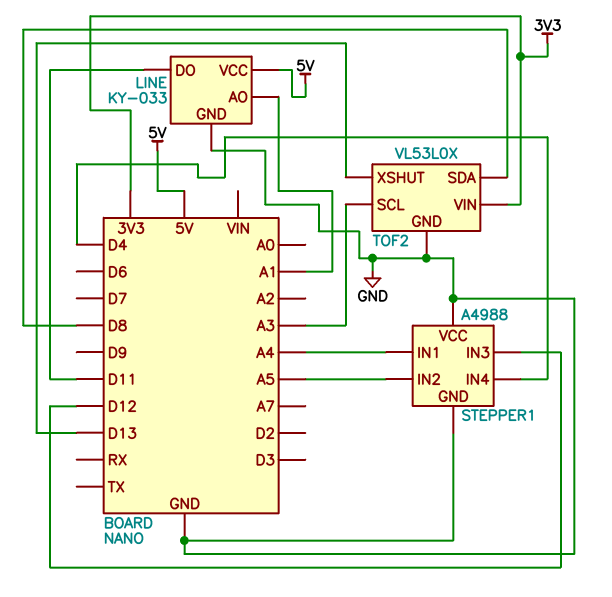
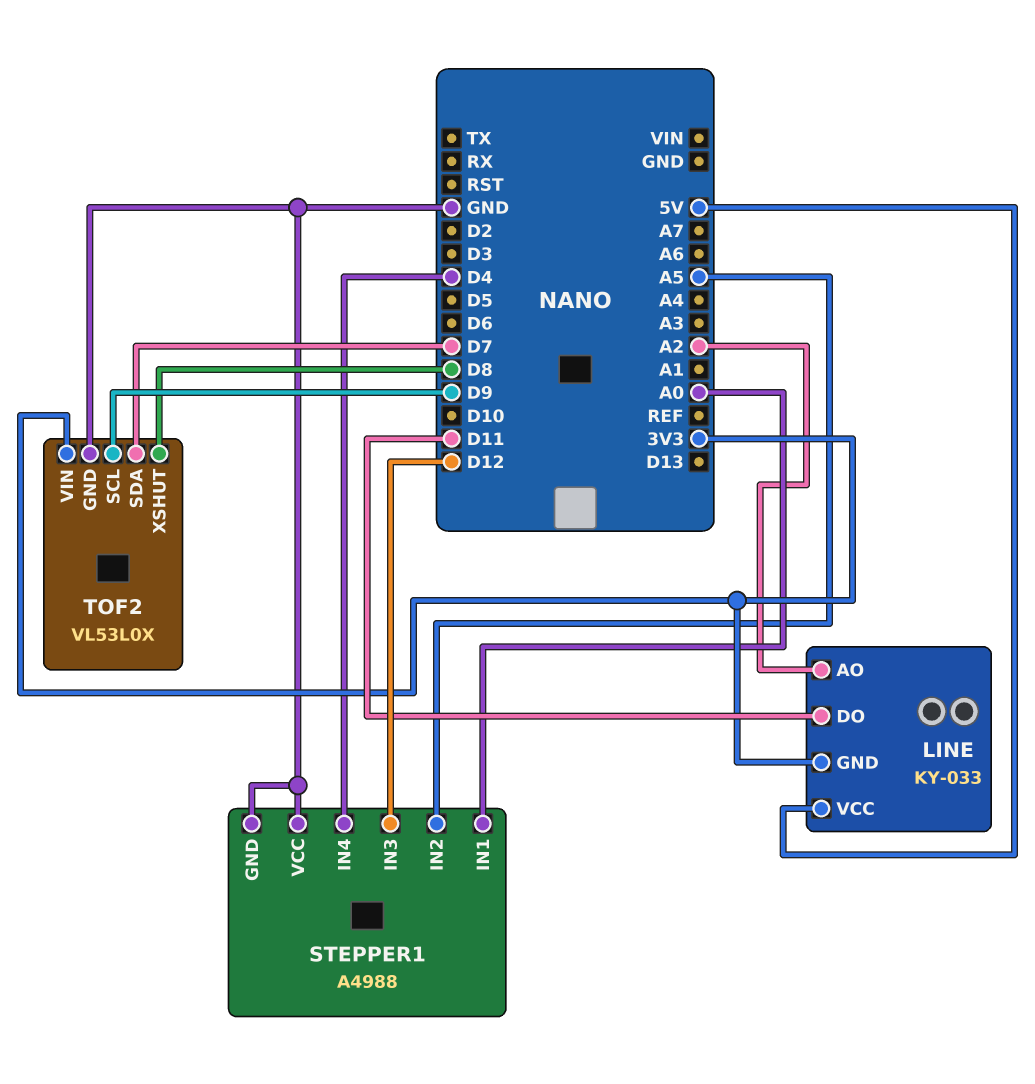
LINE pin AO: A1 -> A2
LINE pin GND: GND -> 3V3
STEPPER1 pin IN1: A4 -> A0
TOF2 pin SCL: A3 -> D9
TOF2 pin SDA: D8 -> D7
TOF2 pin XSHUT: D13 -> D8

